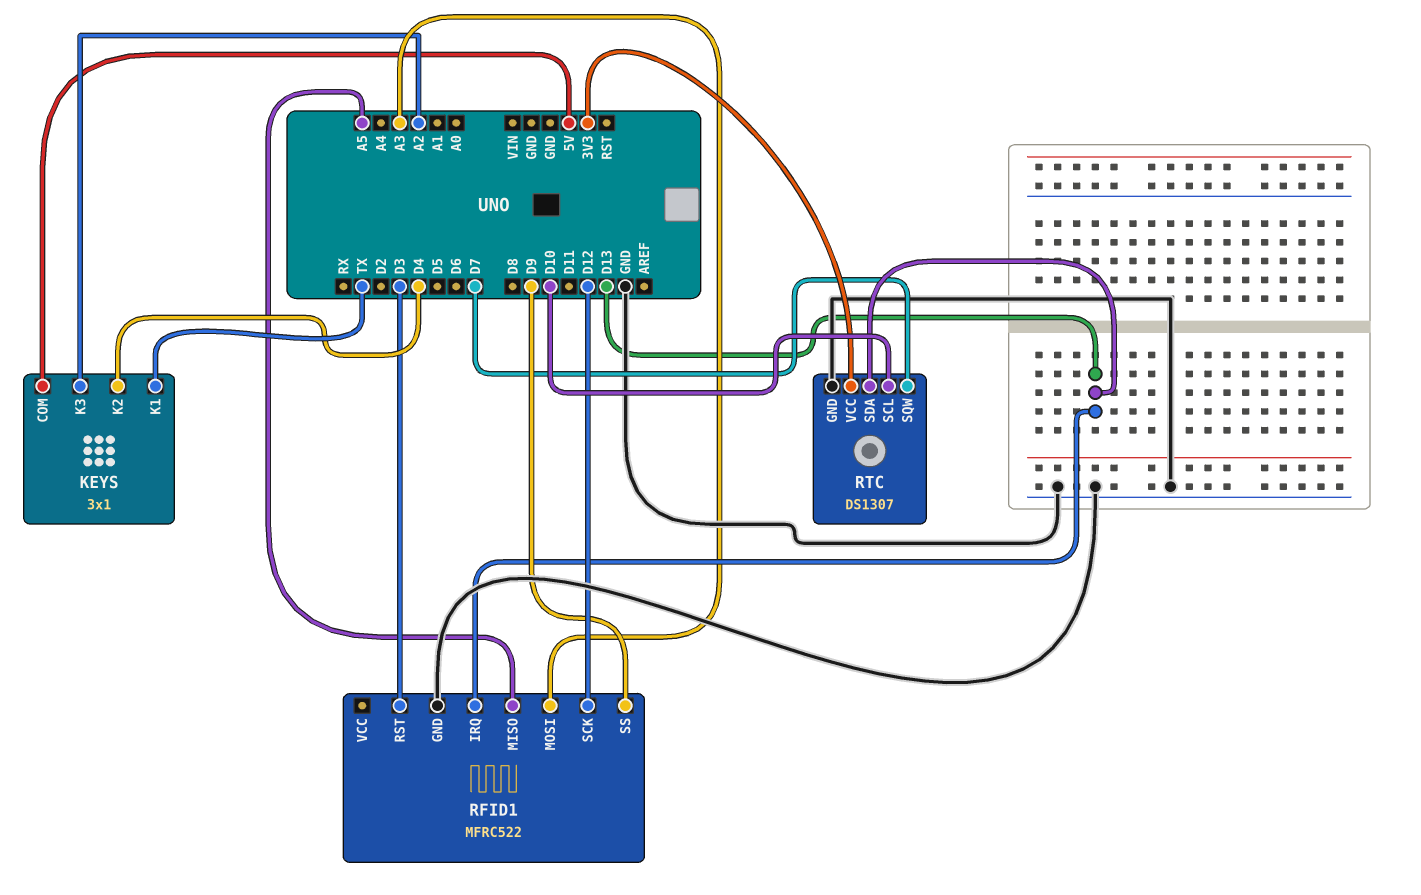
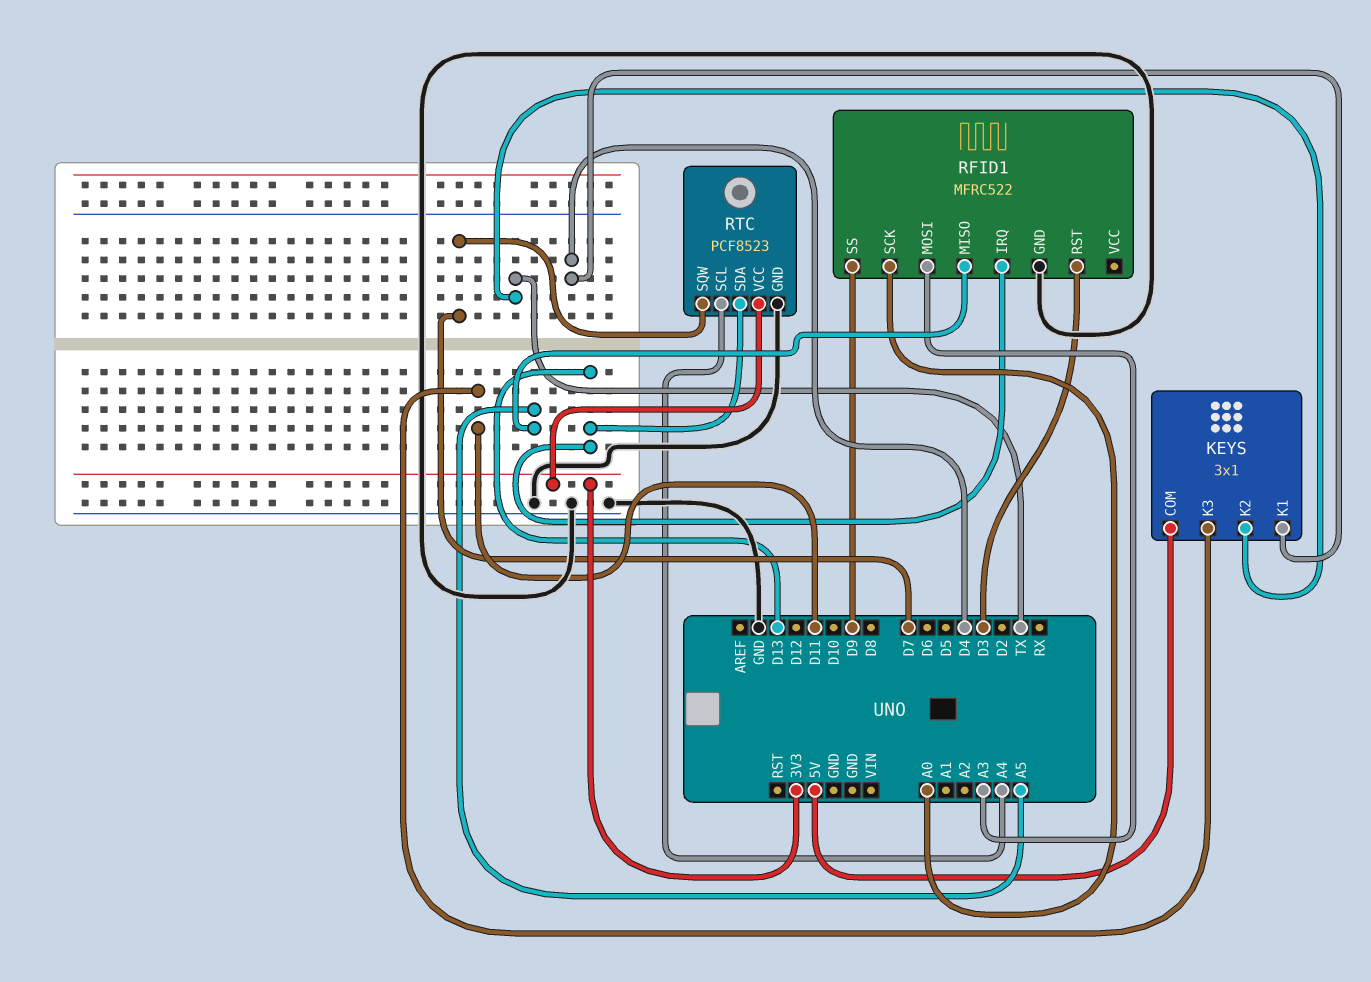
KEYS pin K1: TX -> D4
KEYS pin K2: D4 -> TX
KEYS pin K3: A2 -> D11
RFID1 pin SCK: D12 -> A0
RTC: DS1307 -> PCF8523
RTC pin SCL: D10 -> A4

